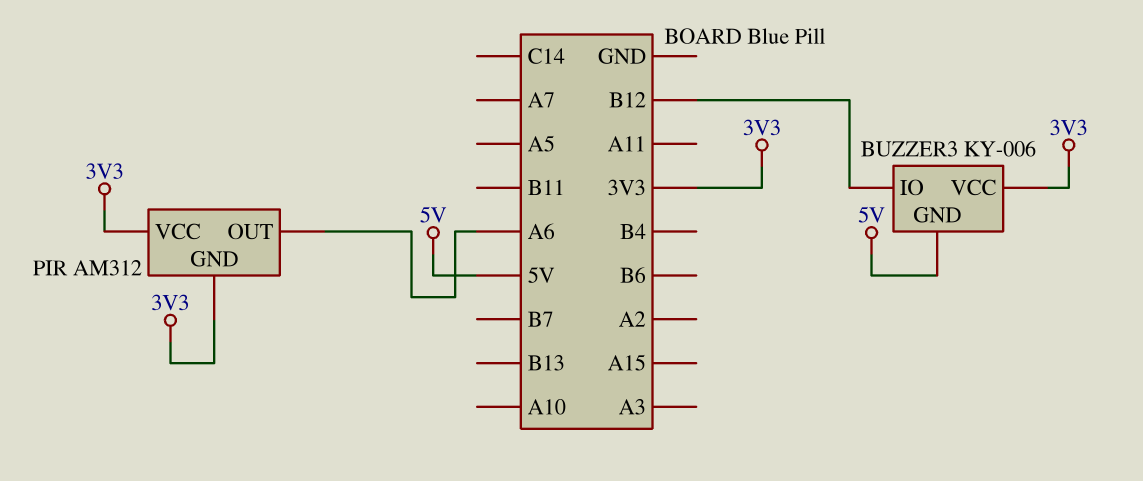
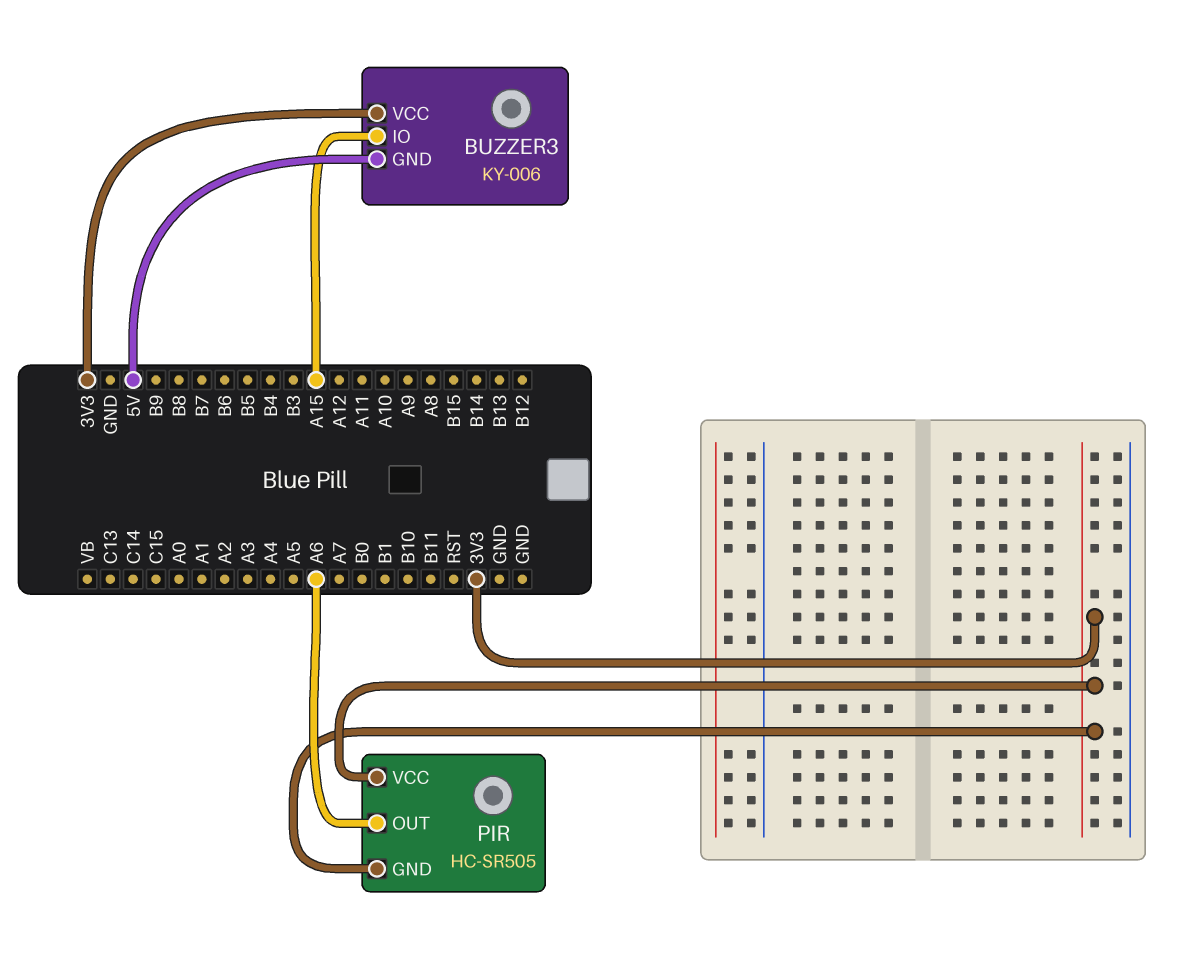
BUZZER3 pin IO: B12 -> A15
PIR: AM312 -> HC-SR505

